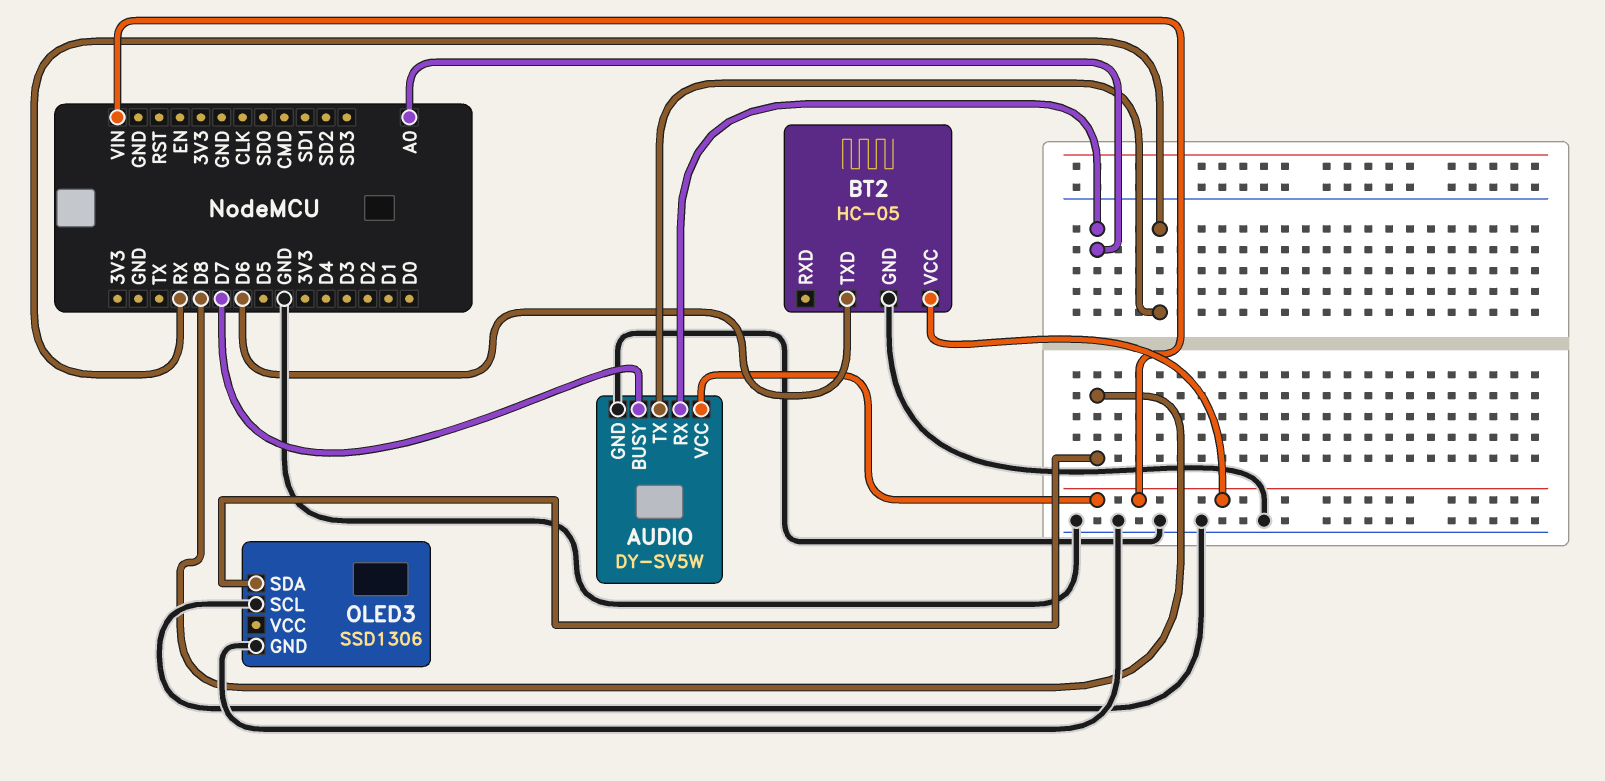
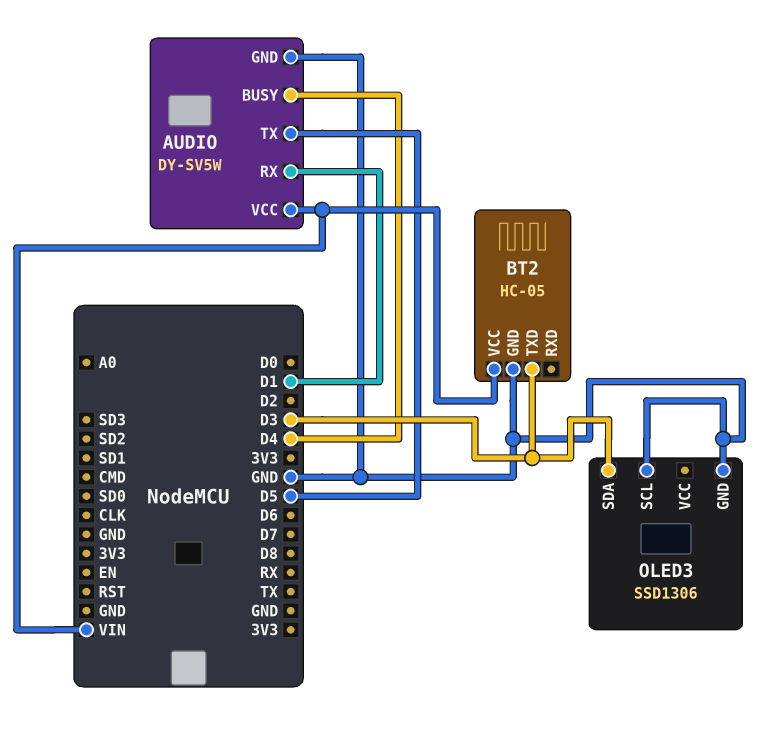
AUDIO pin BUSY: D7 -> D4
AUDIO pin RX: A0 -> D1
AUDIO pin TX: RX -> D5
BT2 pin TXD: D6 -> D3
OLED3 pin SDA: D8 -> D3

